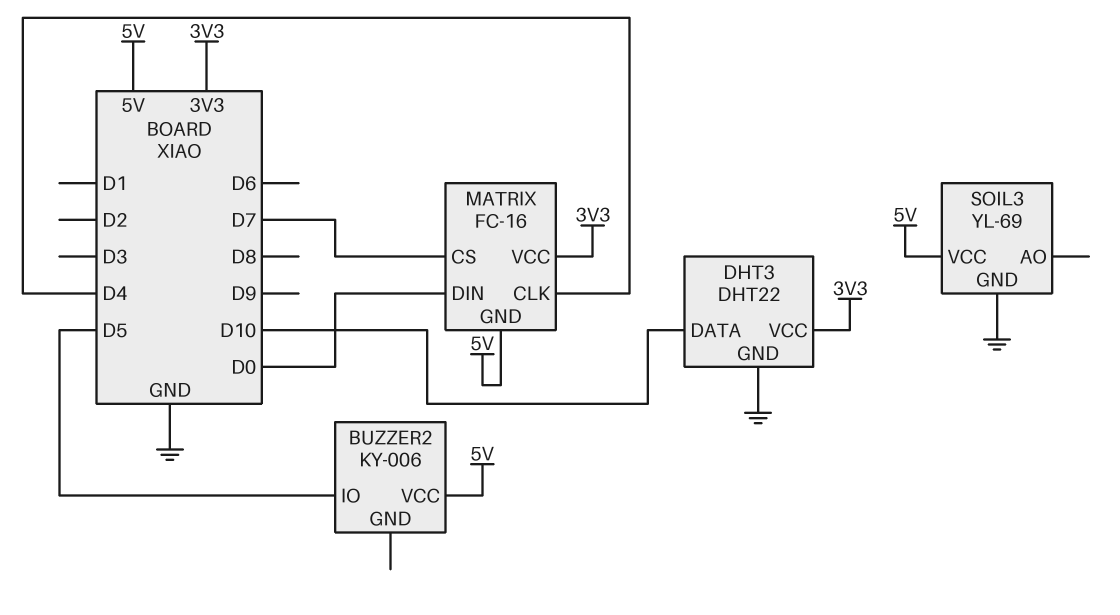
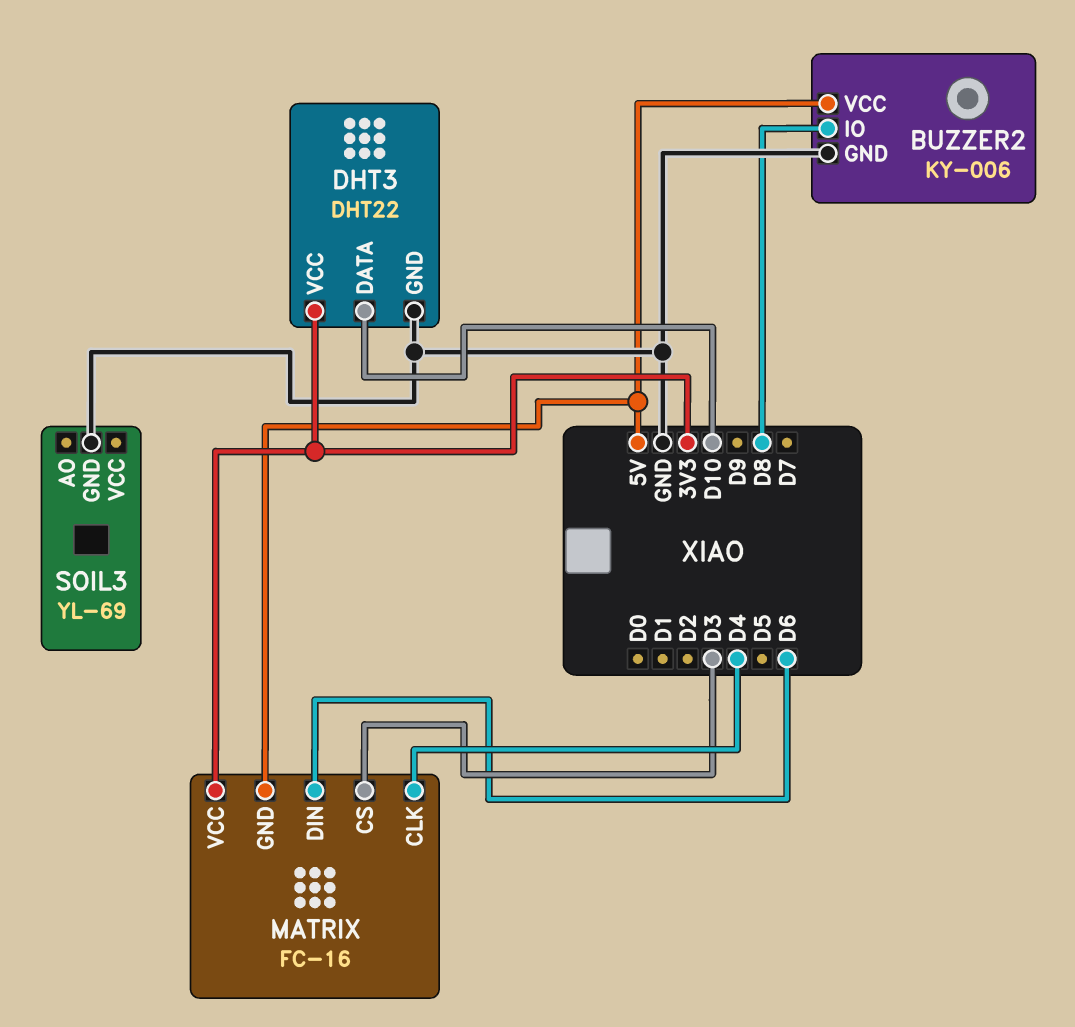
BUZZER2 pin GND: none -> GND
BUZZER2 pin IO: D5 -> D8
MATRIX pin CS: D7 -> D3
MATRIX pin DIN: D0 -> D6
SOIL3 pin VCC: 5V -> none

